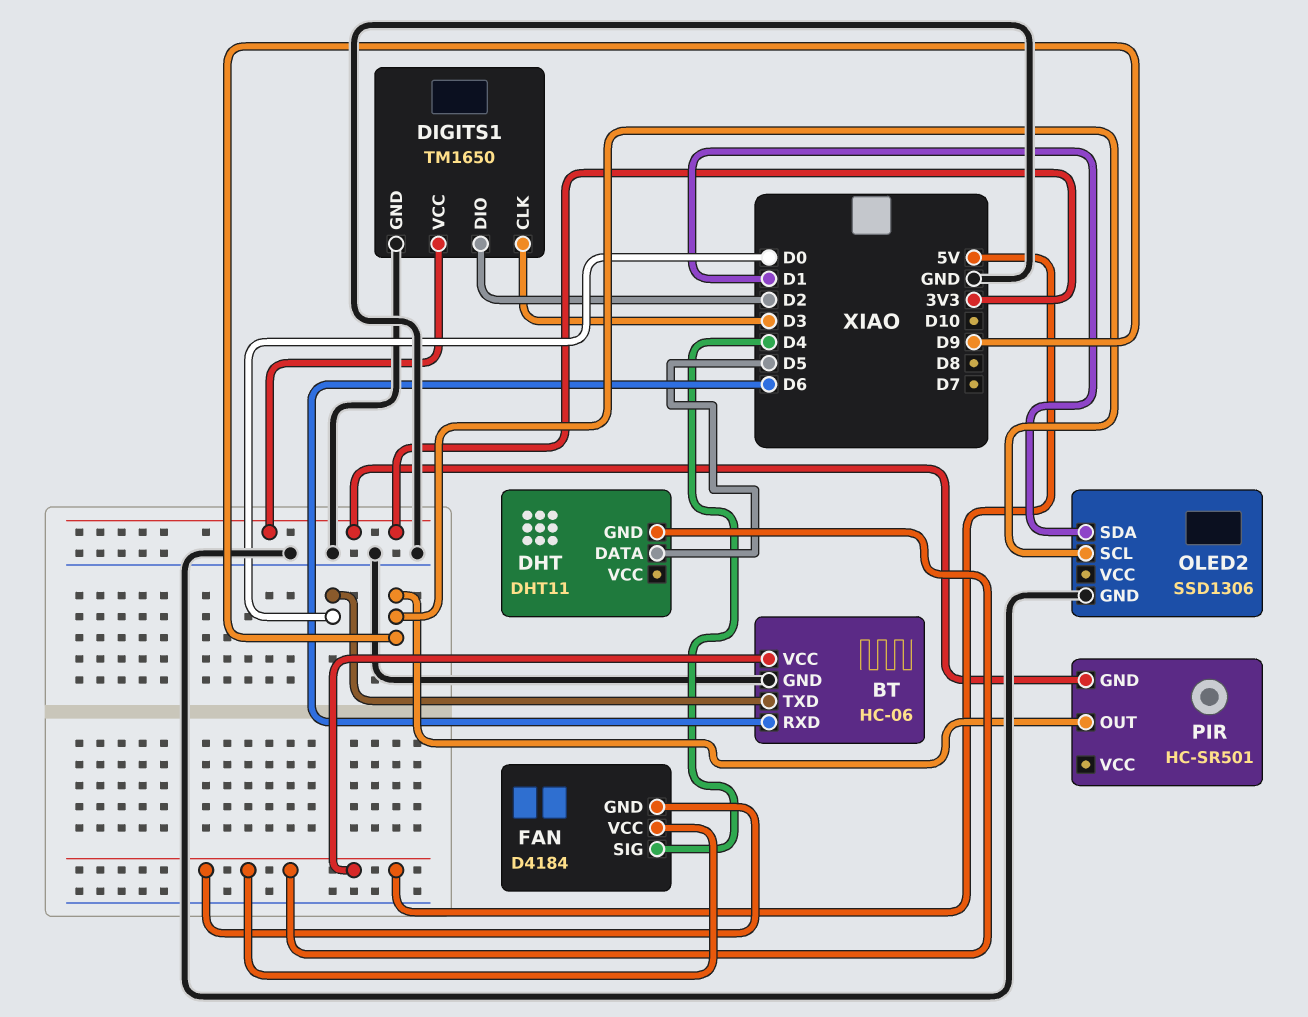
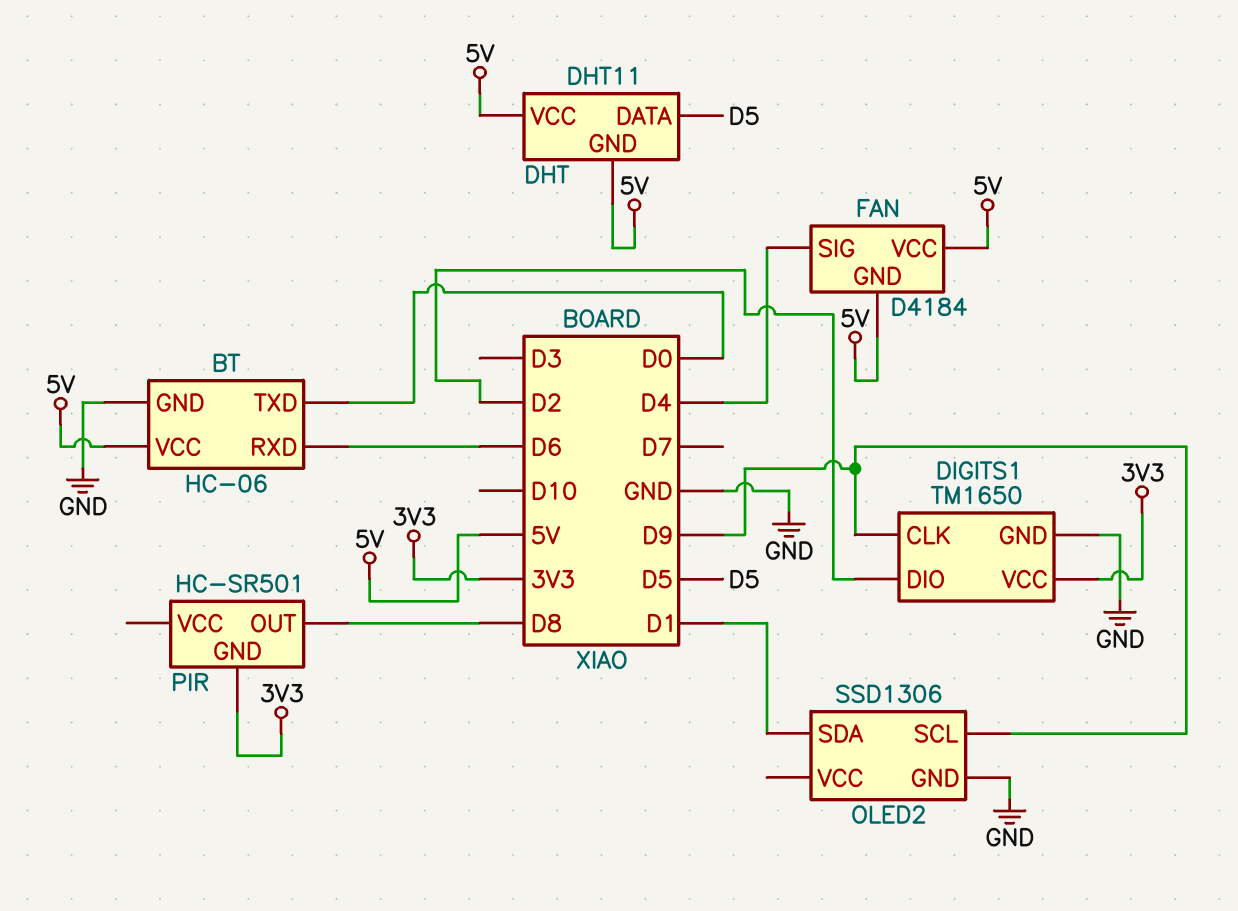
DHT pin VCC: none -> 5V
DIGITS1 pin CLK: D3 -> D9
PIR pin OUT: D9 -> D8

